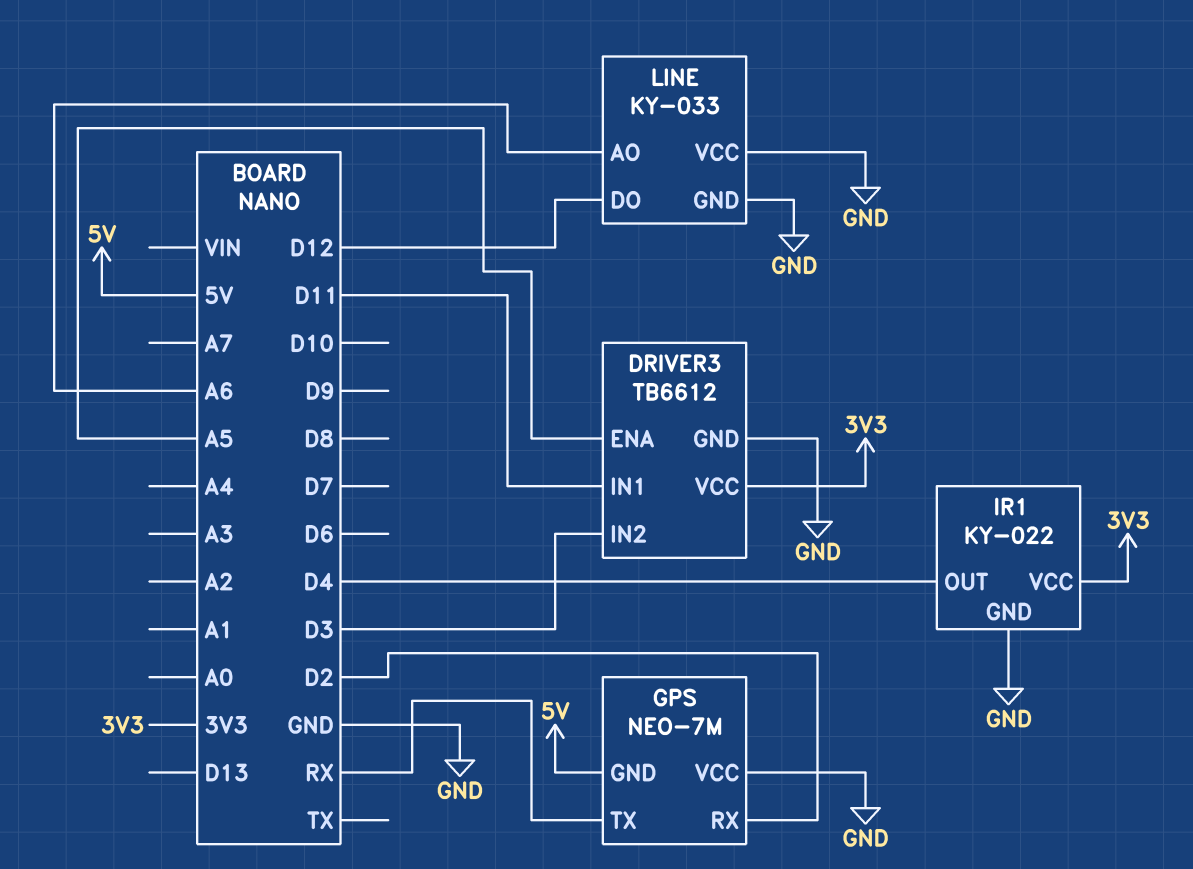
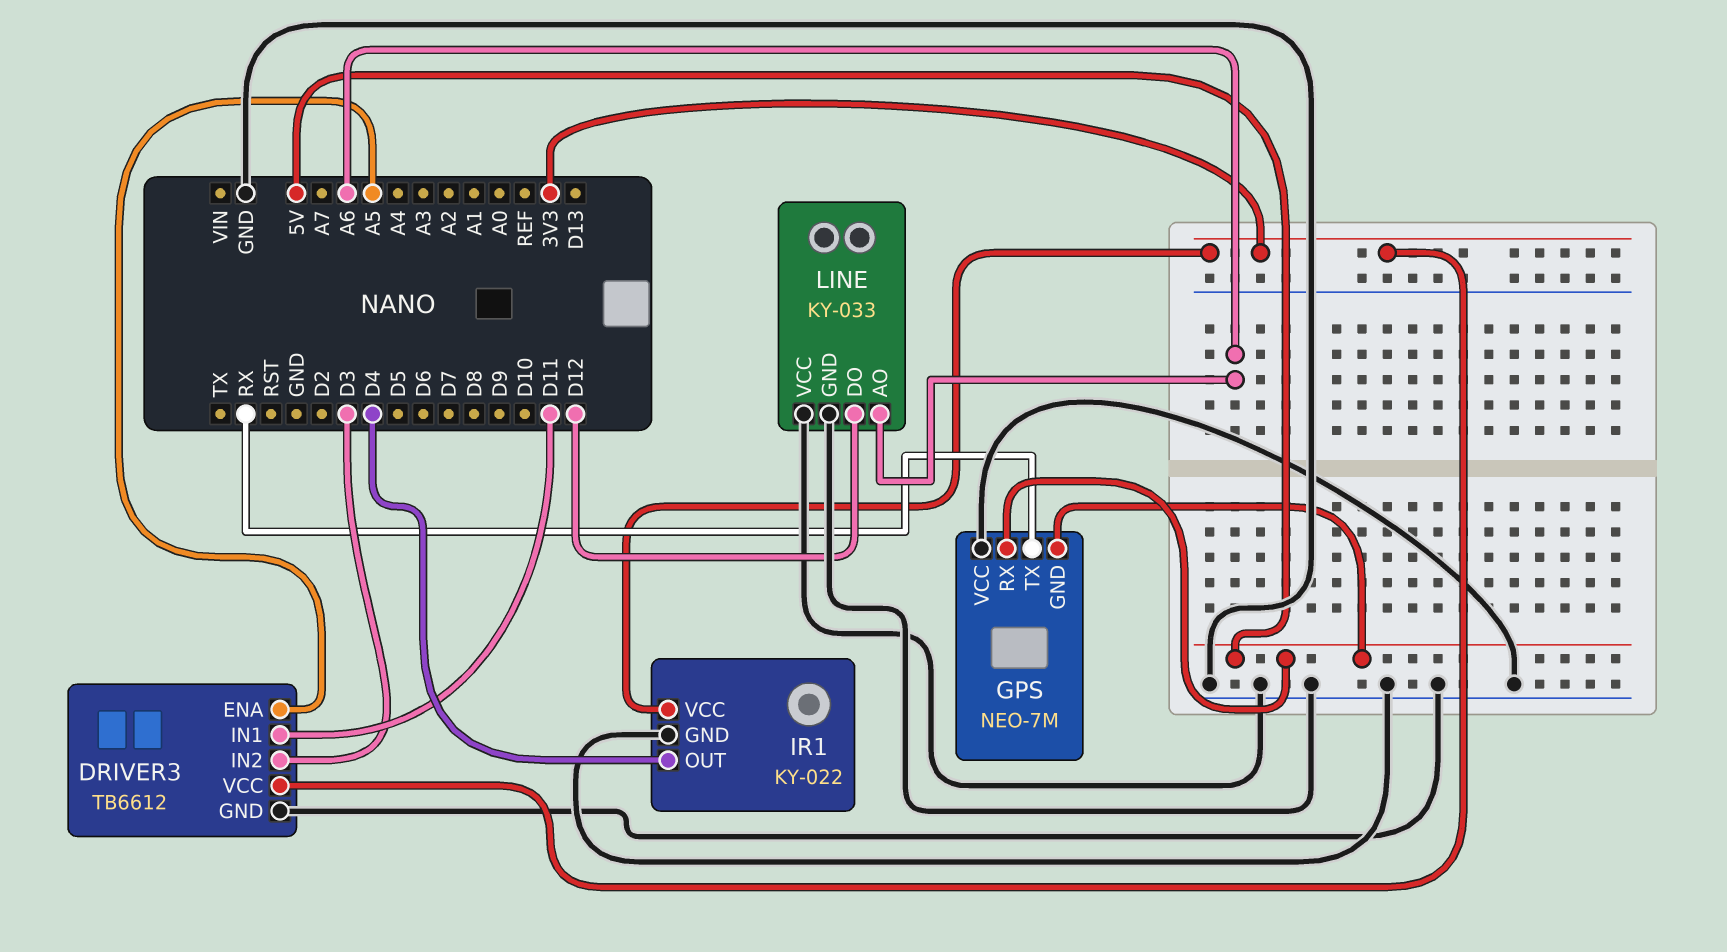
GPS pin RX: D2 -> 5V

